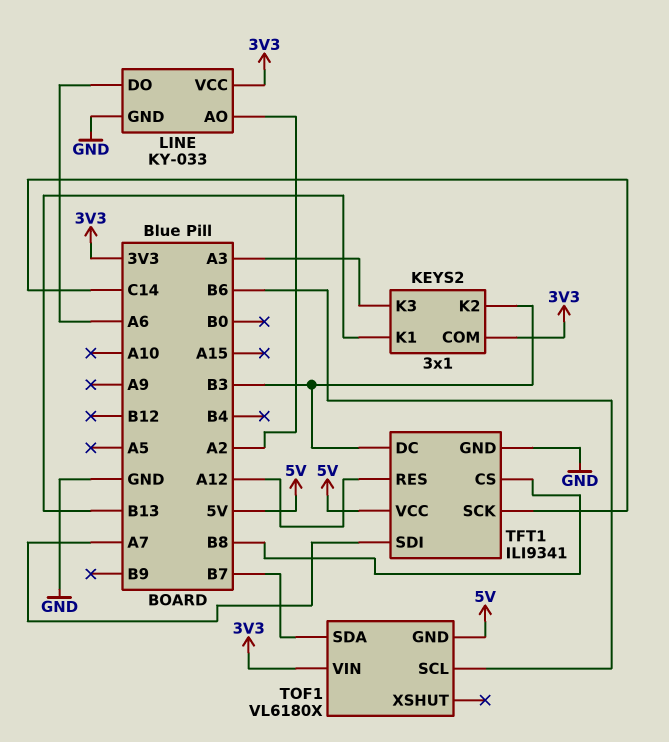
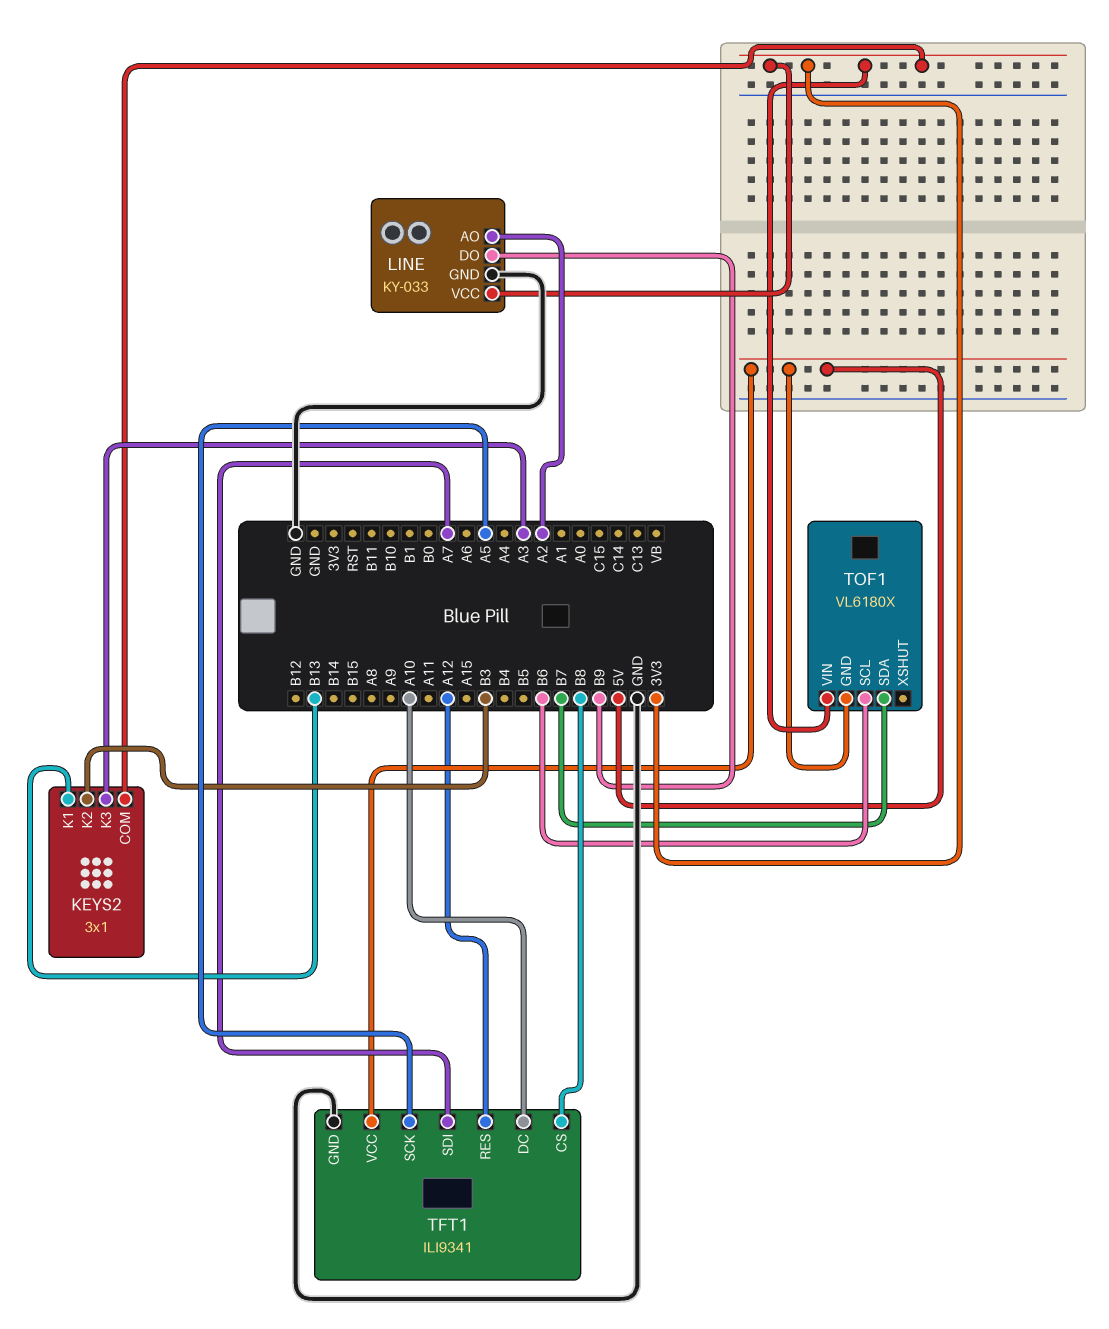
LINE pin DO: A6 -> B9
TFT1 pin DC: B3 -> A10
TFT1 pin SCK: C14 -> A5

